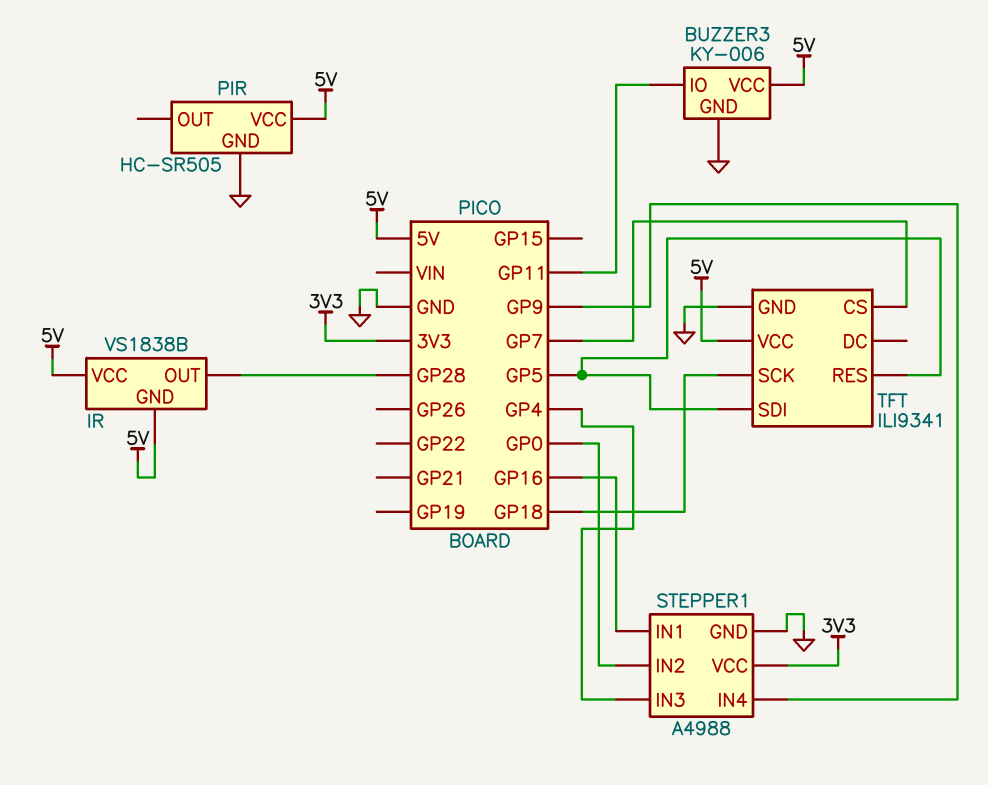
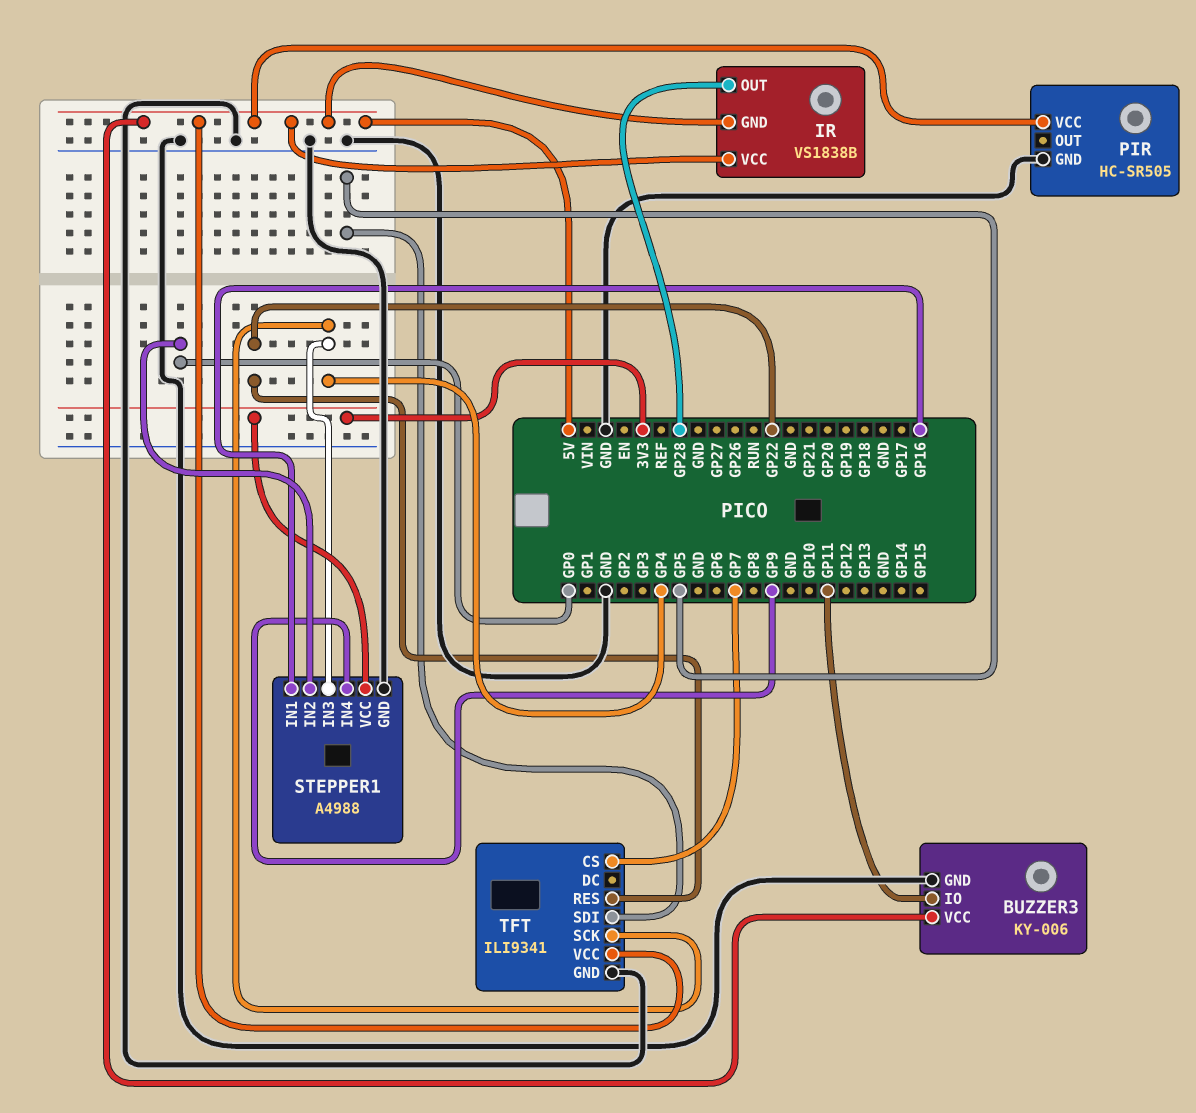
TFT pin RES: GP5 -> GP22
TFT pin SCK: GP18 -> GP4

